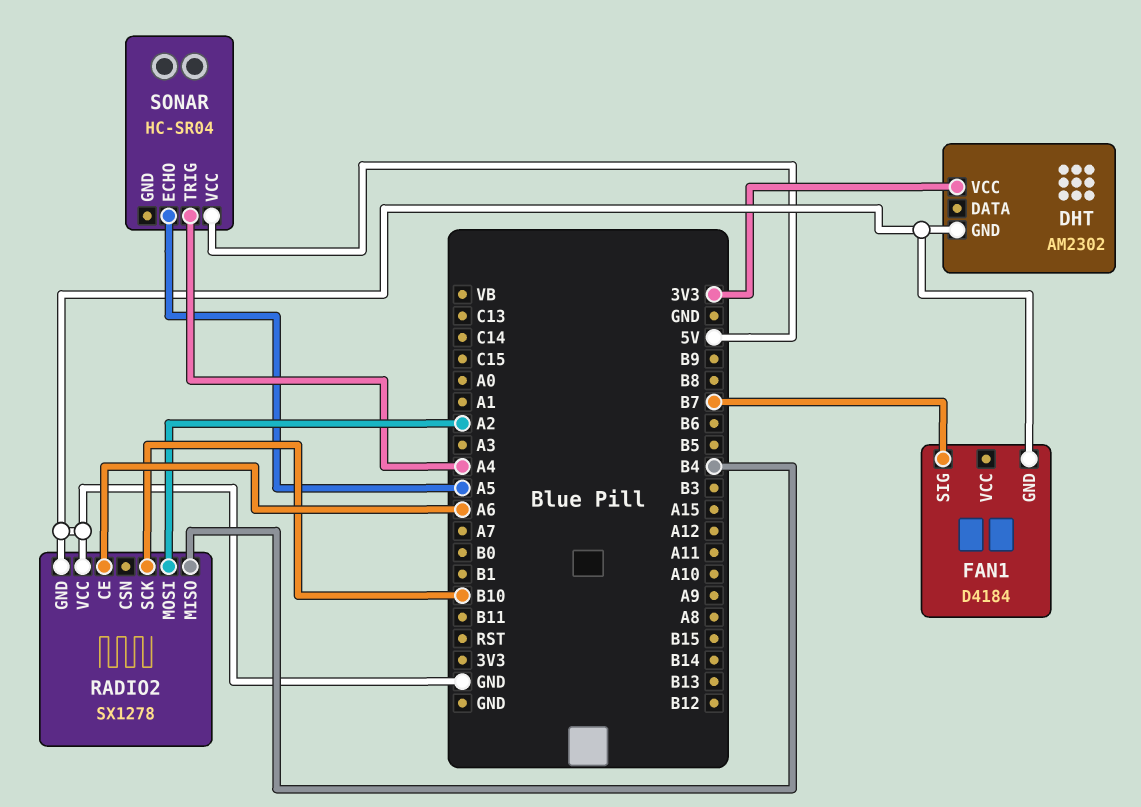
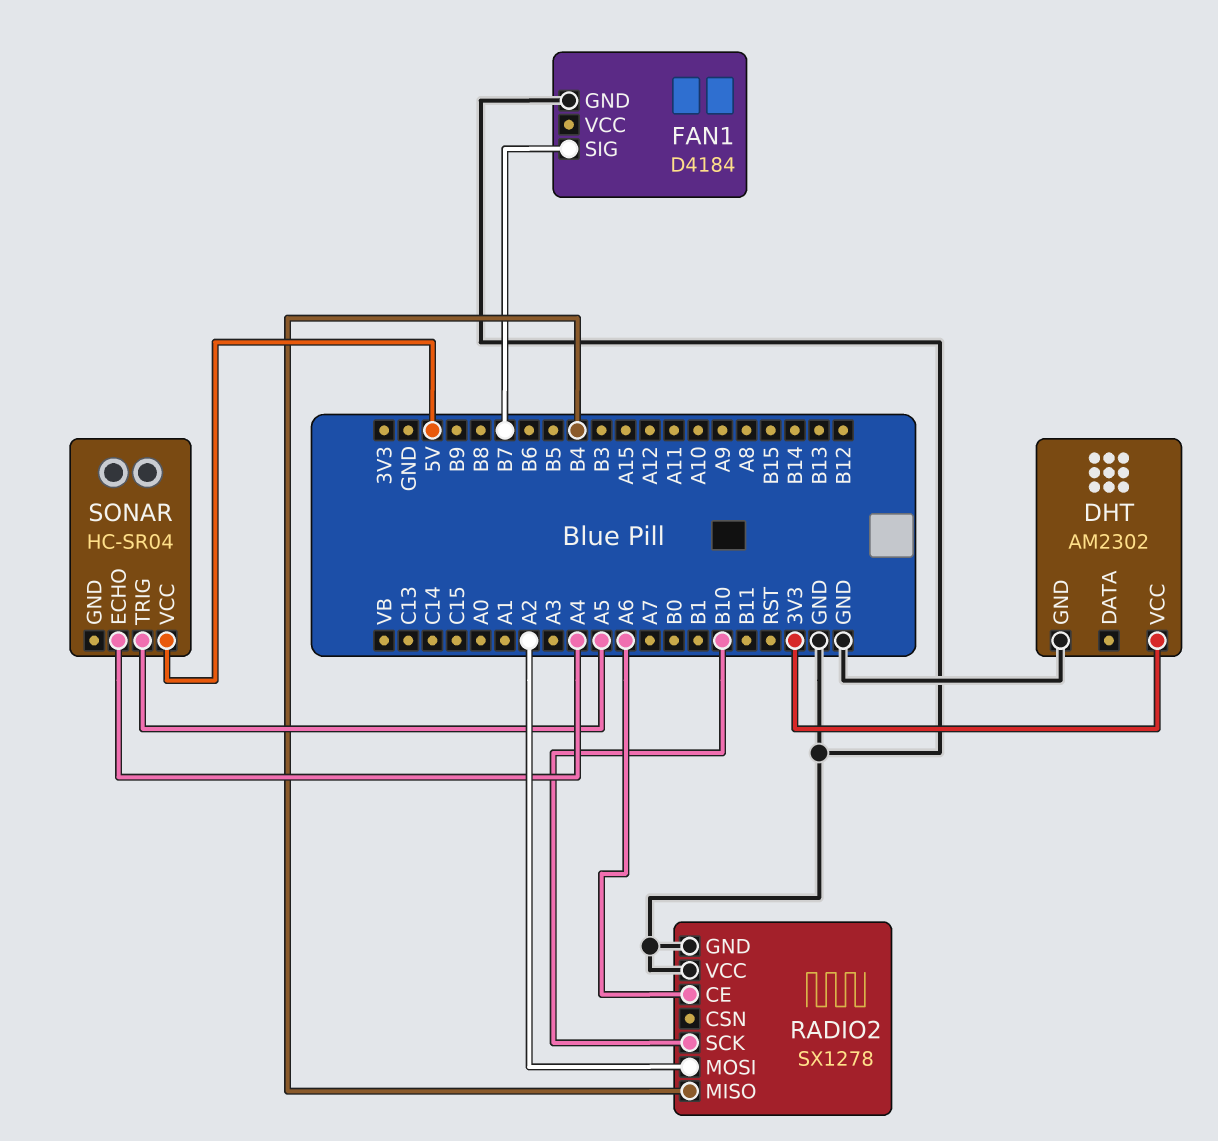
SONAR pin ECHO: A5 -> A4
SONAR pin TRIG: A4 -> A5

